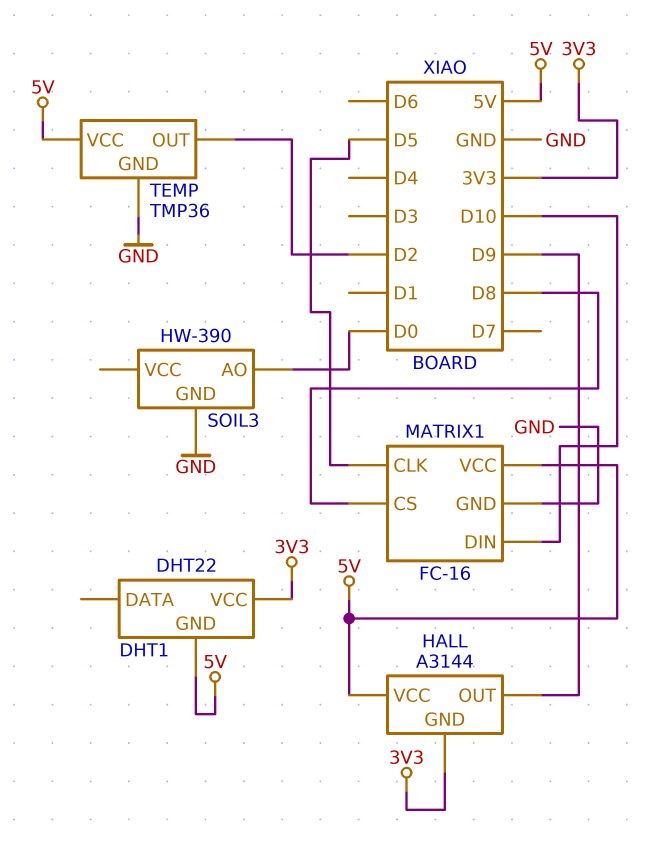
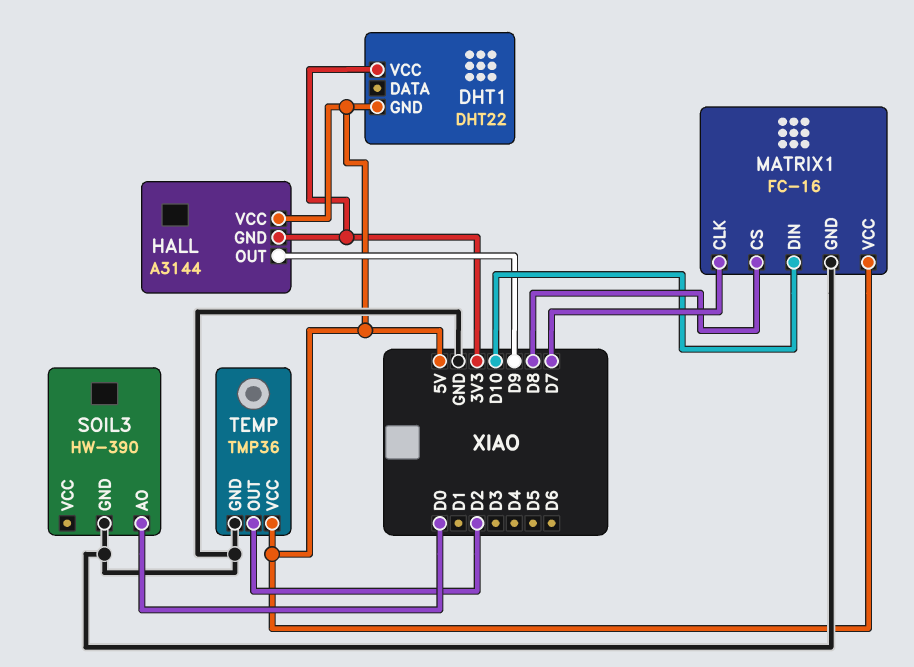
MATRIX1 pin CLK: D5 -> D7

